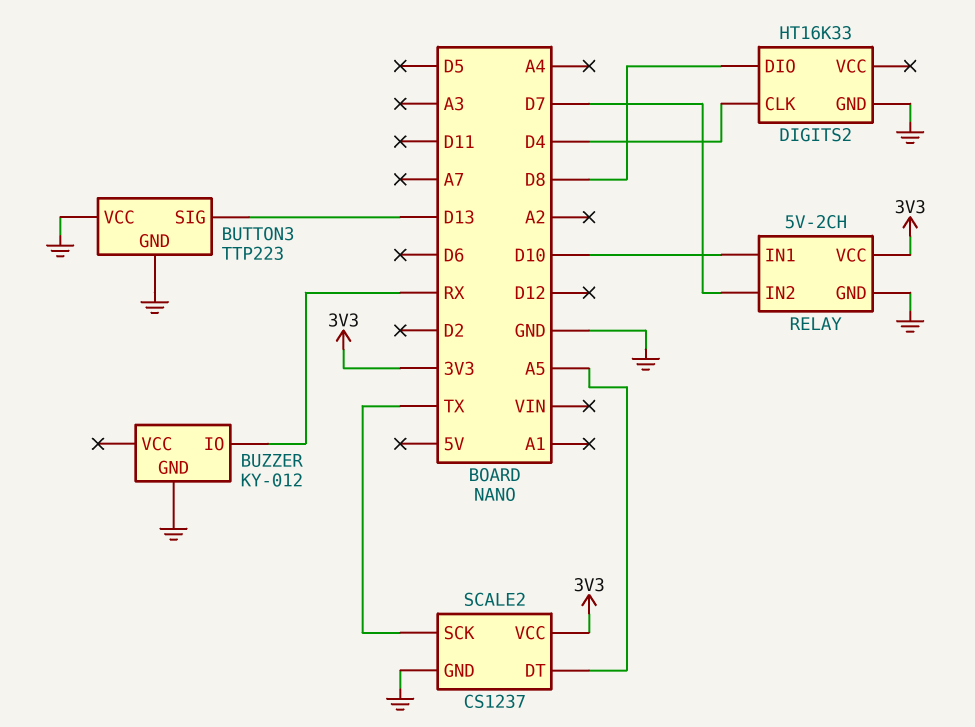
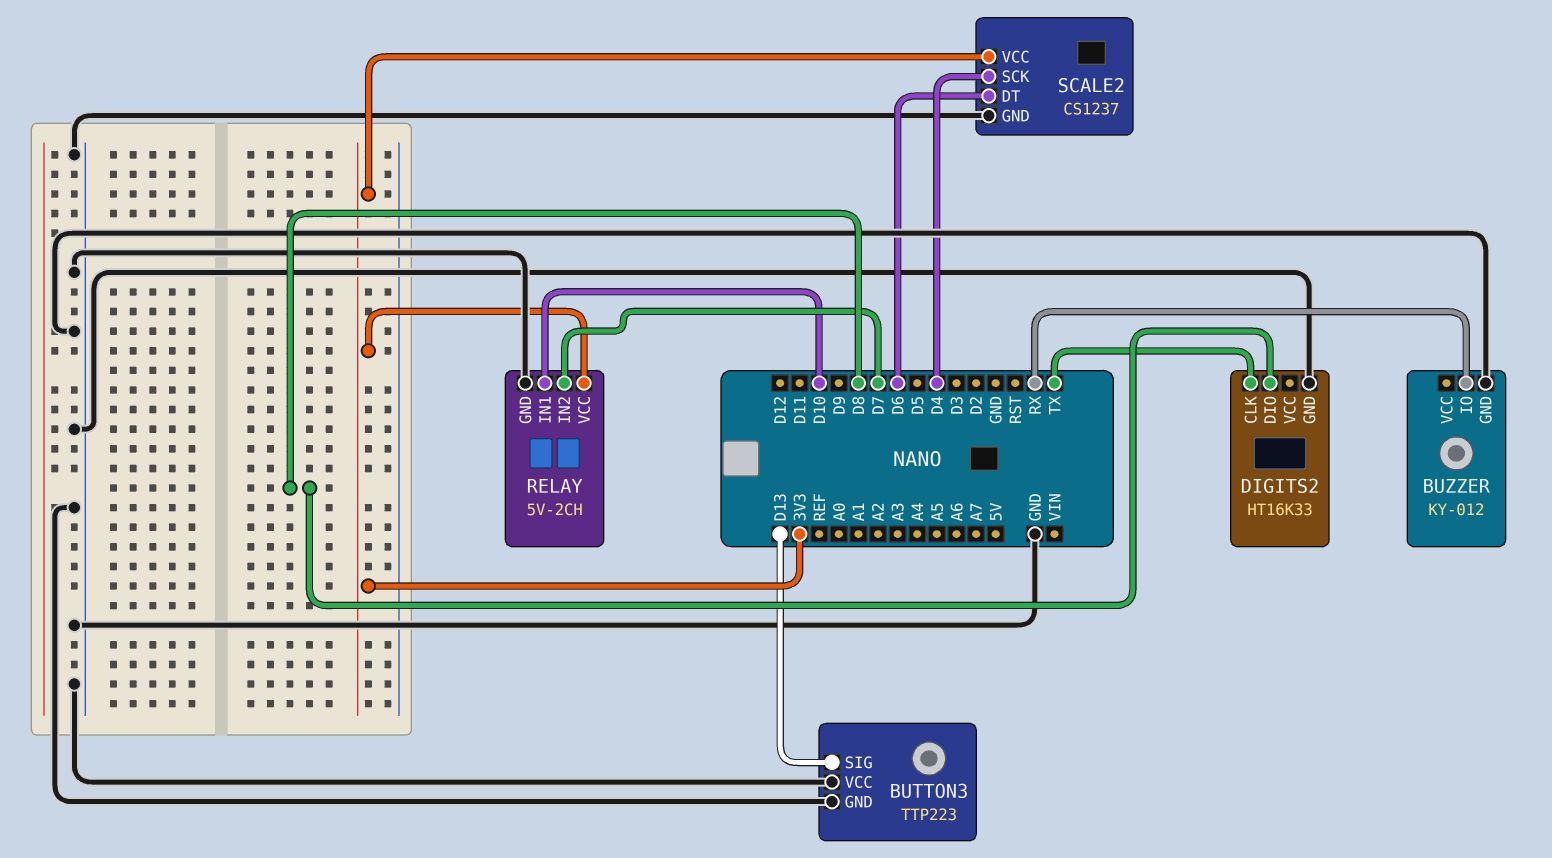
DIGITS2 pin CLK: D4 -> TX
SCALE2 pin DT: A5 -> D6
SCALE2 pin SCK: TX -> D4

